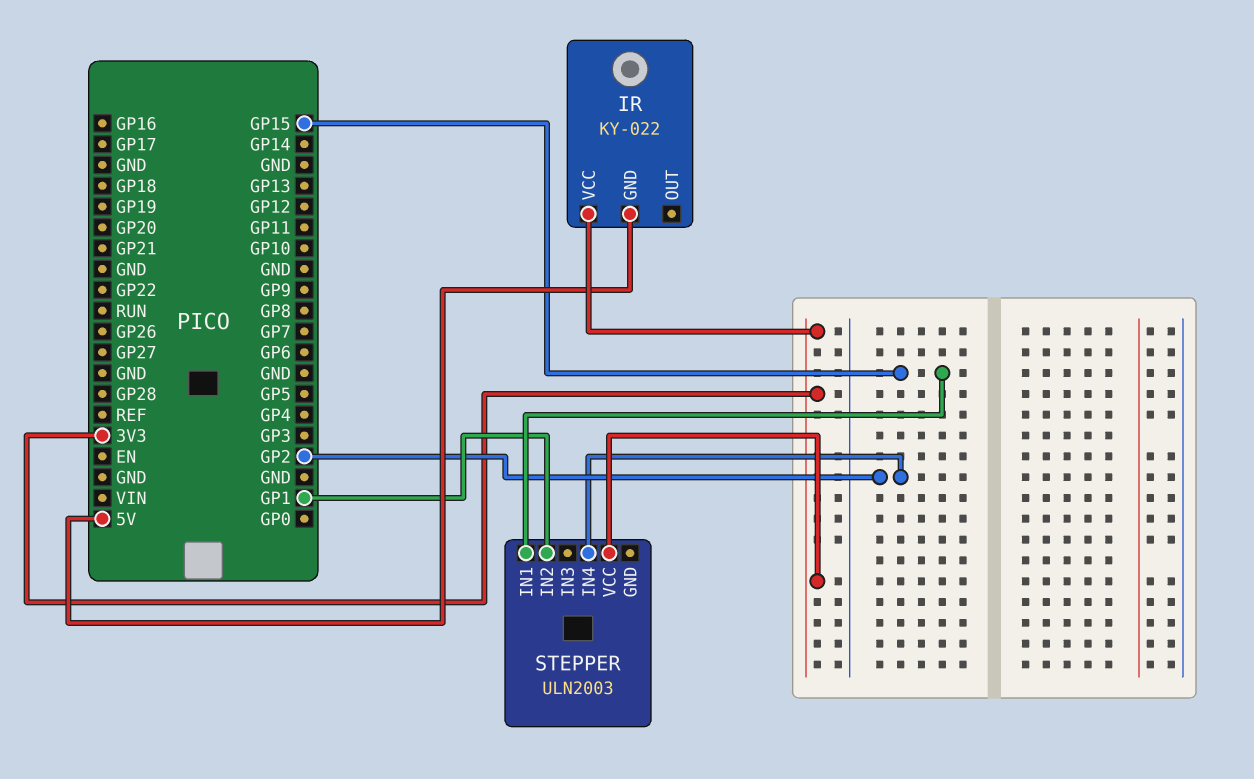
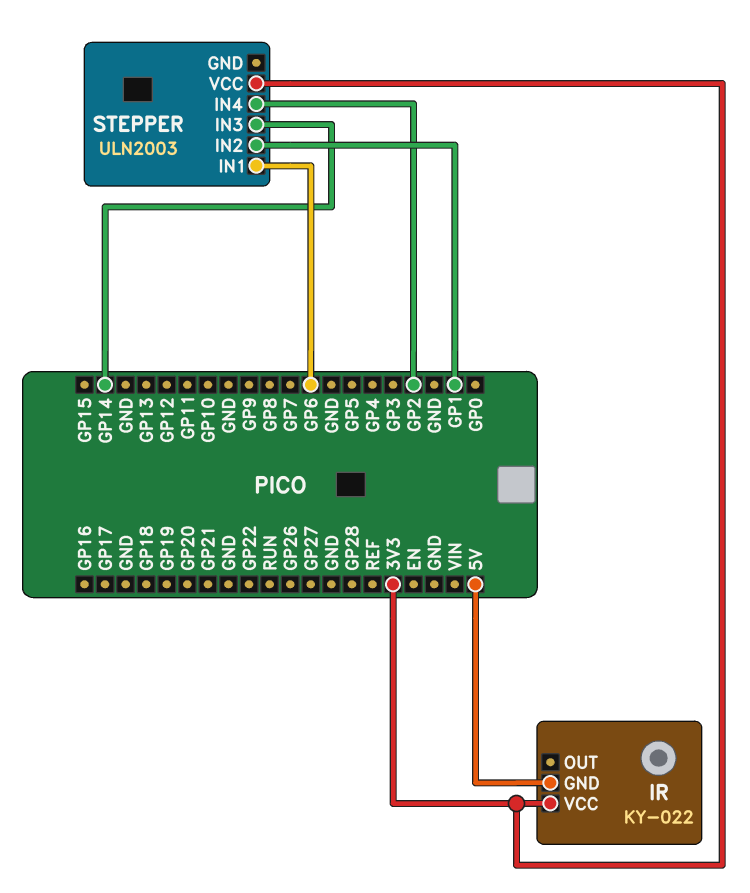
STEPPER pin IN1: GP15 -> GP6
STEPPER pin IN3: none -> GP14

